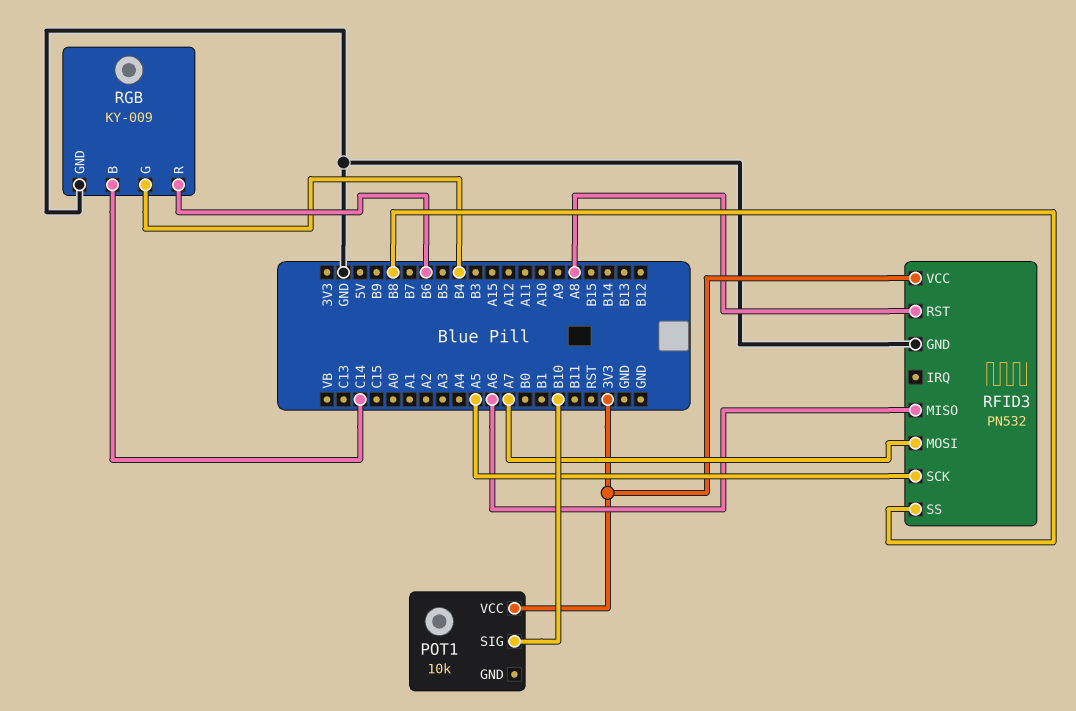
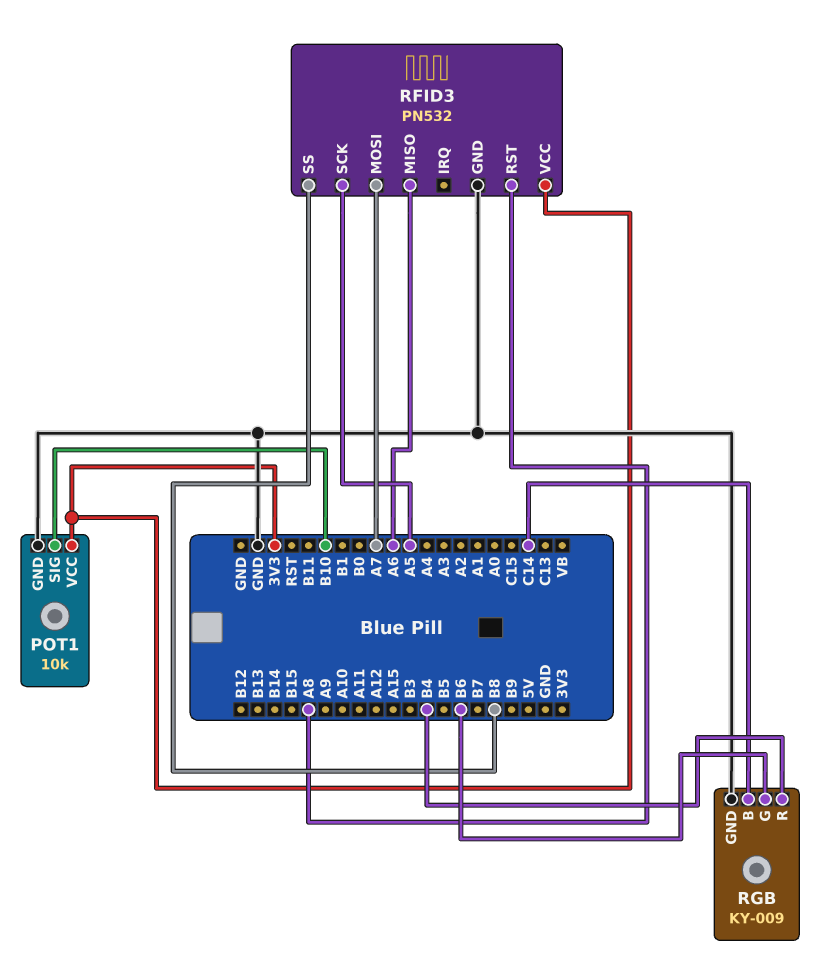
POT1 pin GND: none -> GND
RGB pin G: B4 -> B6
RGB pin R: B6 -> B4

